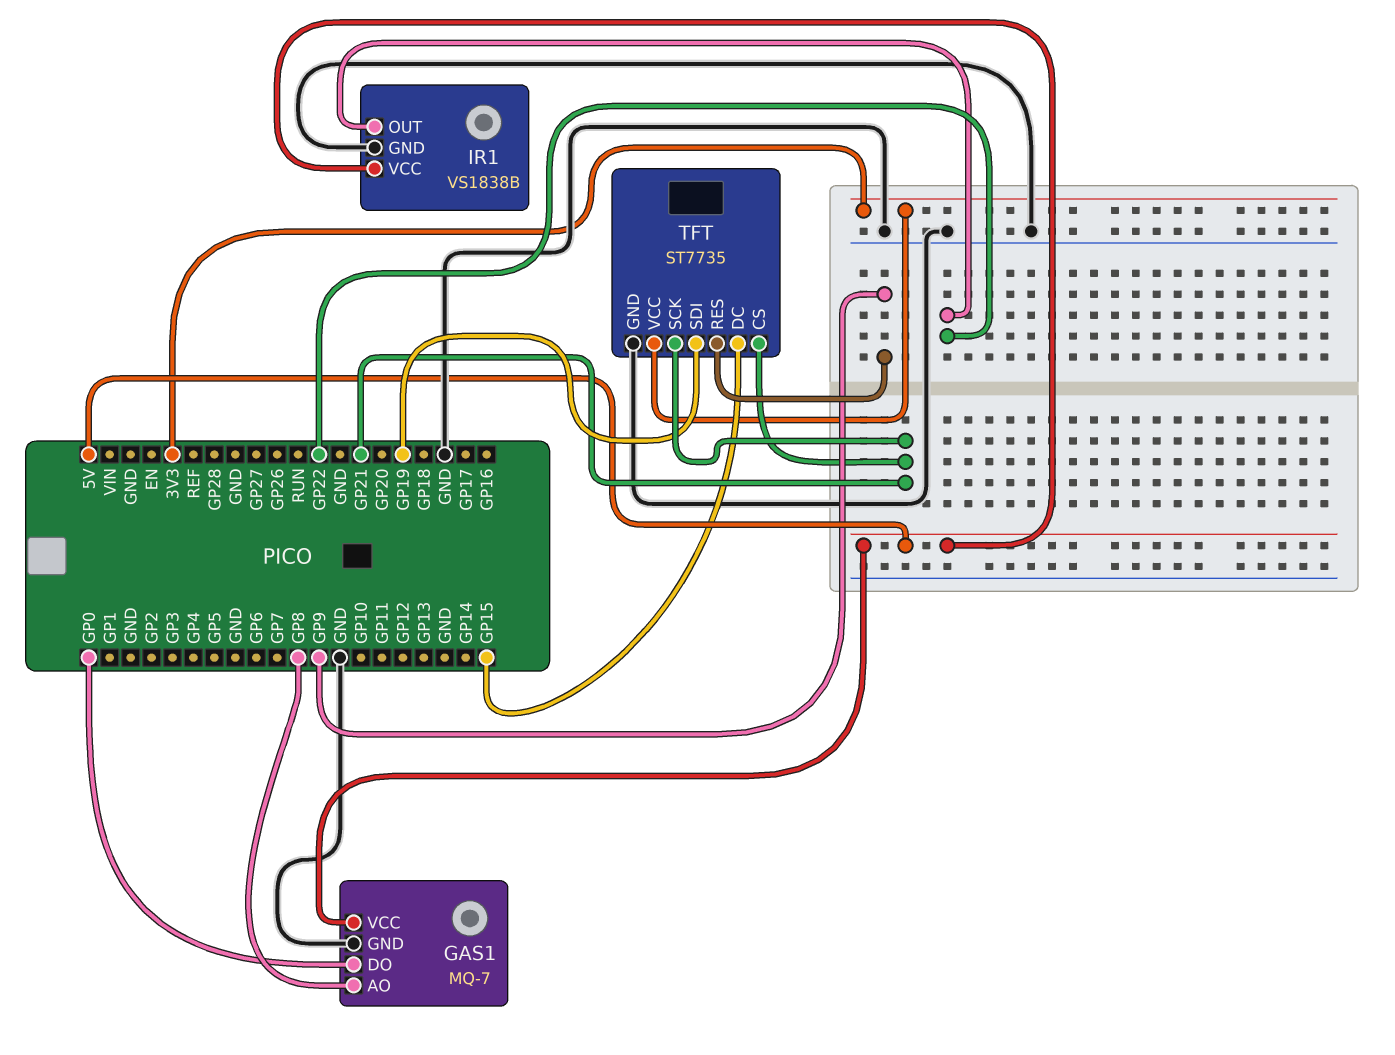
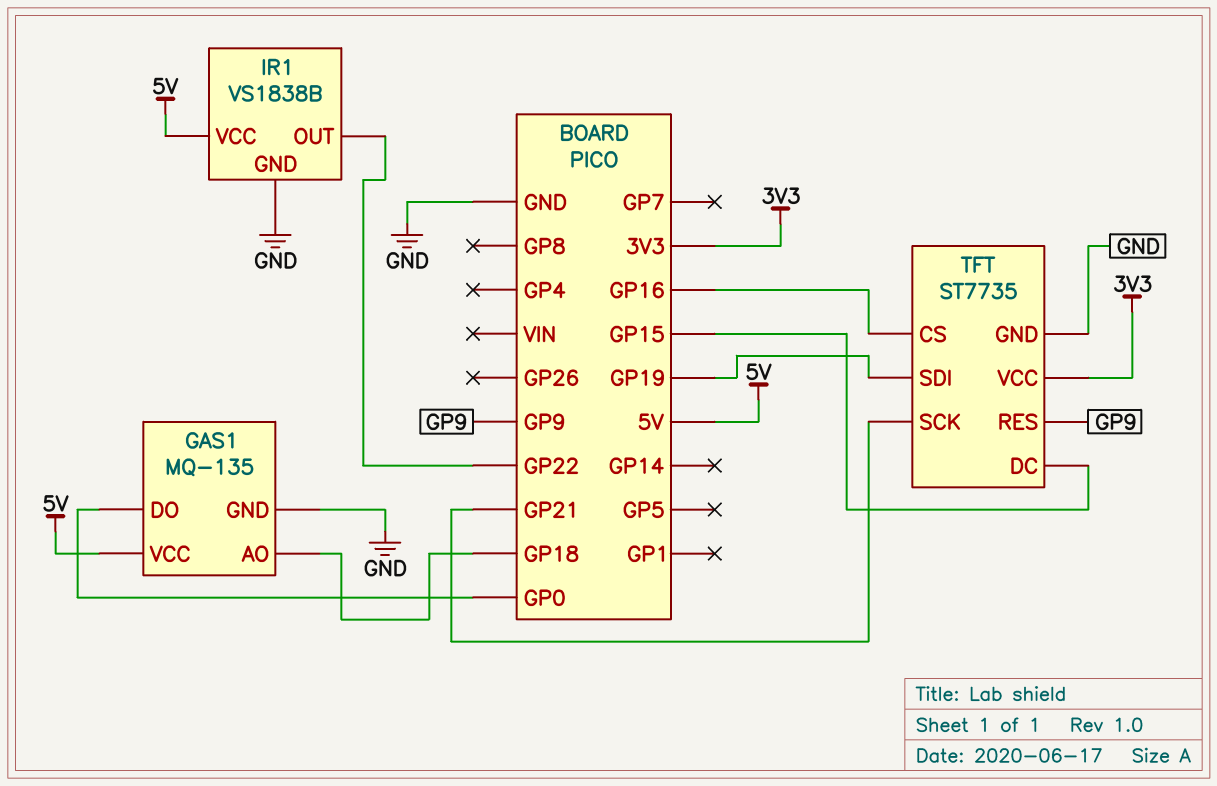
GAS1: MQ-7 -> MQ-135
GAS1 pin AO: GP8 -> GP18
TFT pin CS: GP21 -> GP16

